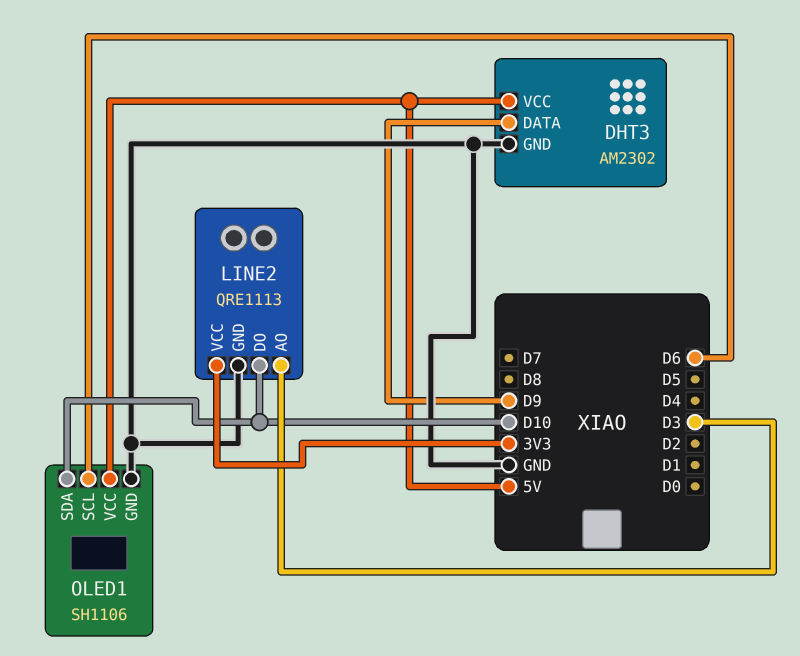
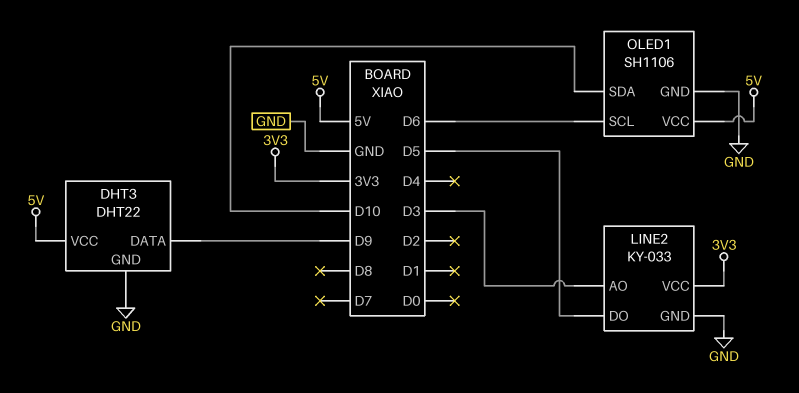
DHT3: AM2302 -> DHT22
LINE2: QRE1113 -> KY-033
LINE2 pin DO: D10 -> D5

